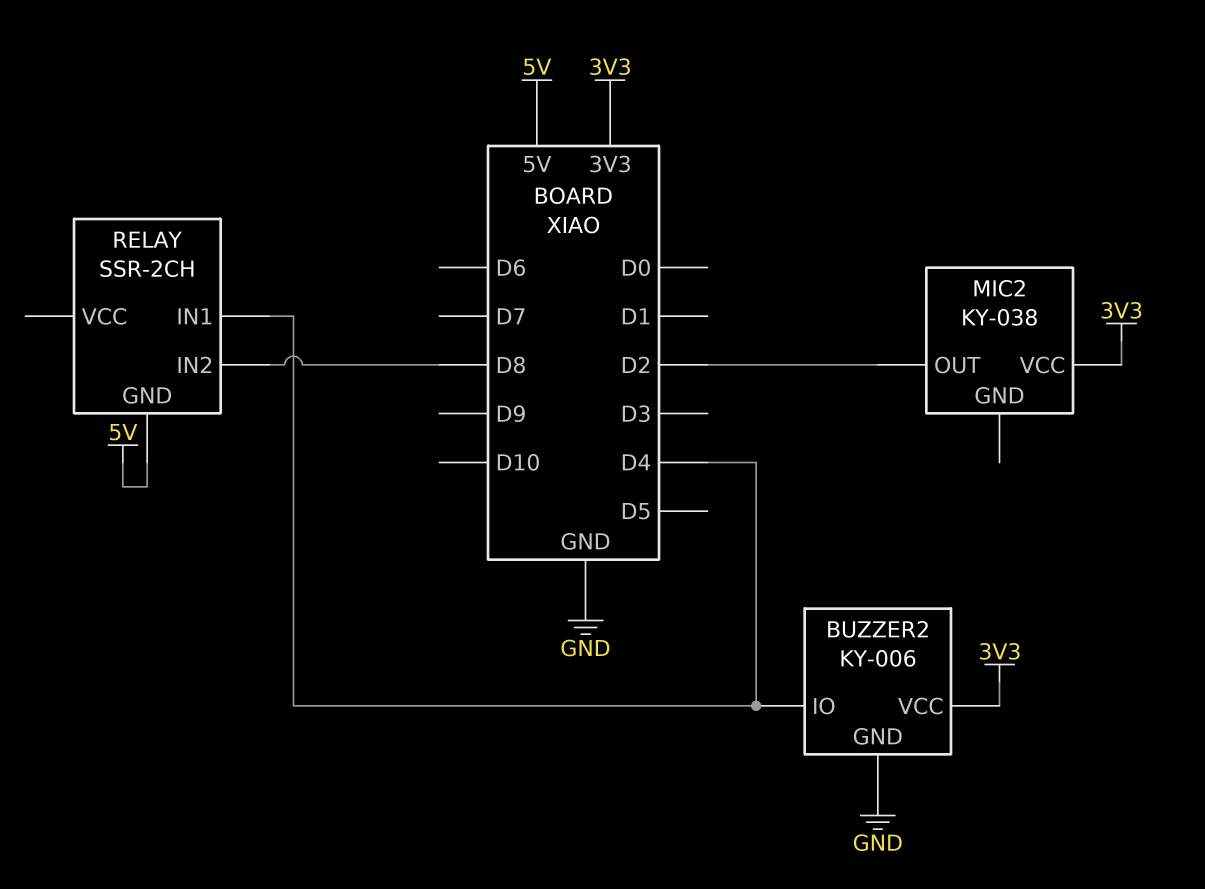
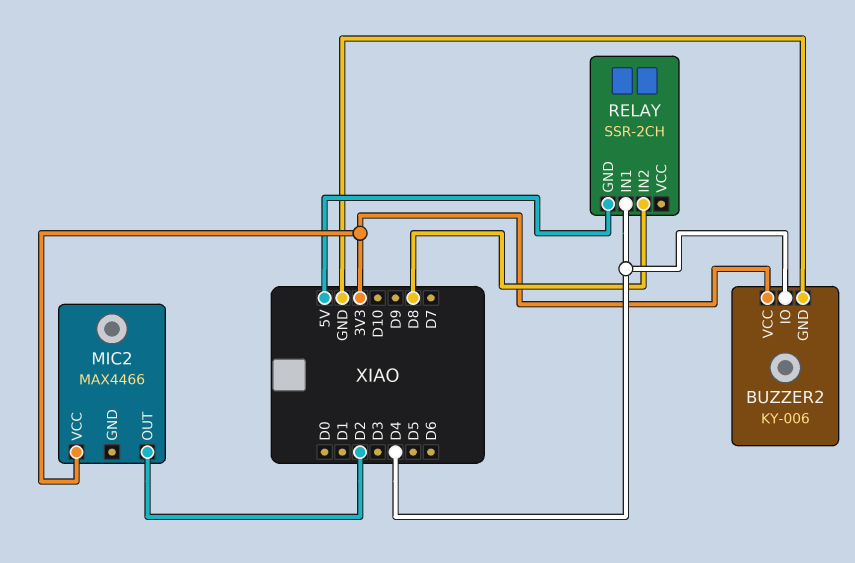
MIC2: KY-038 -> MAX4466

